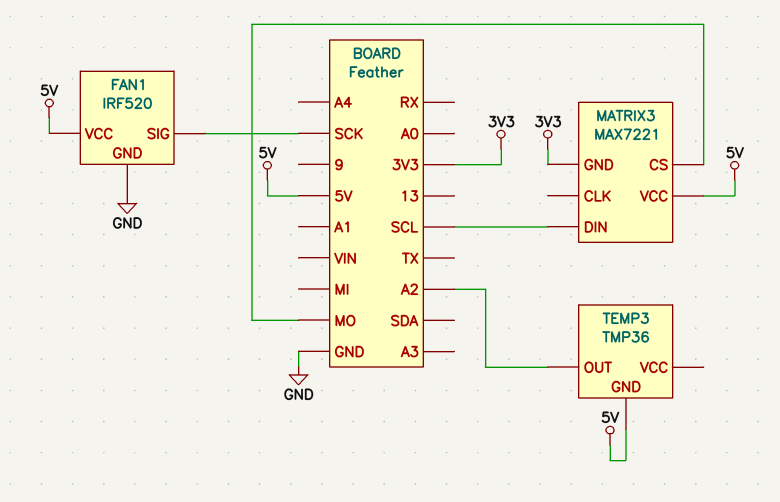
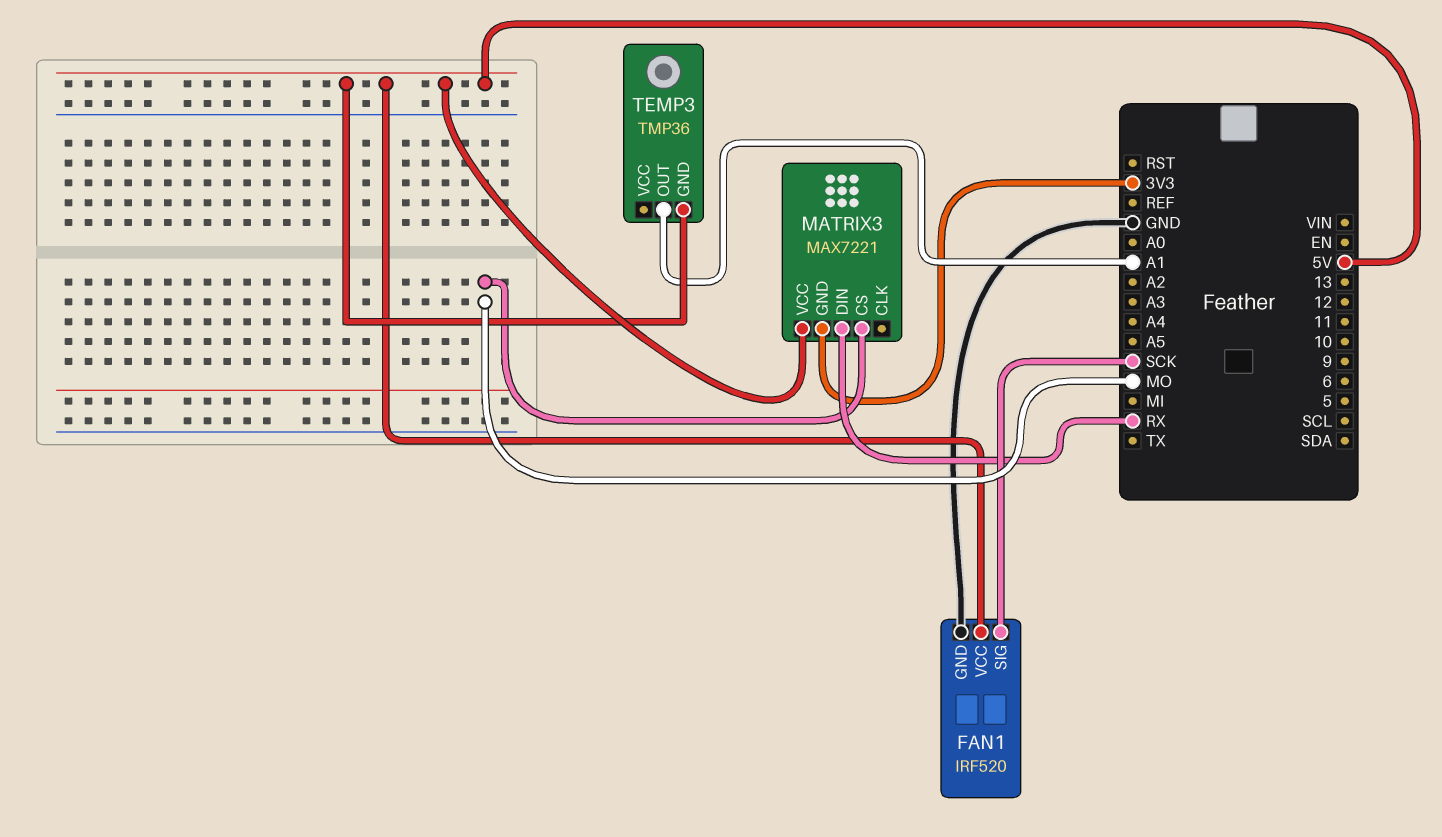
MATRIX3 pin DIN: SCL -> RX
TEMP3 pin OUT: A2 -> A1

